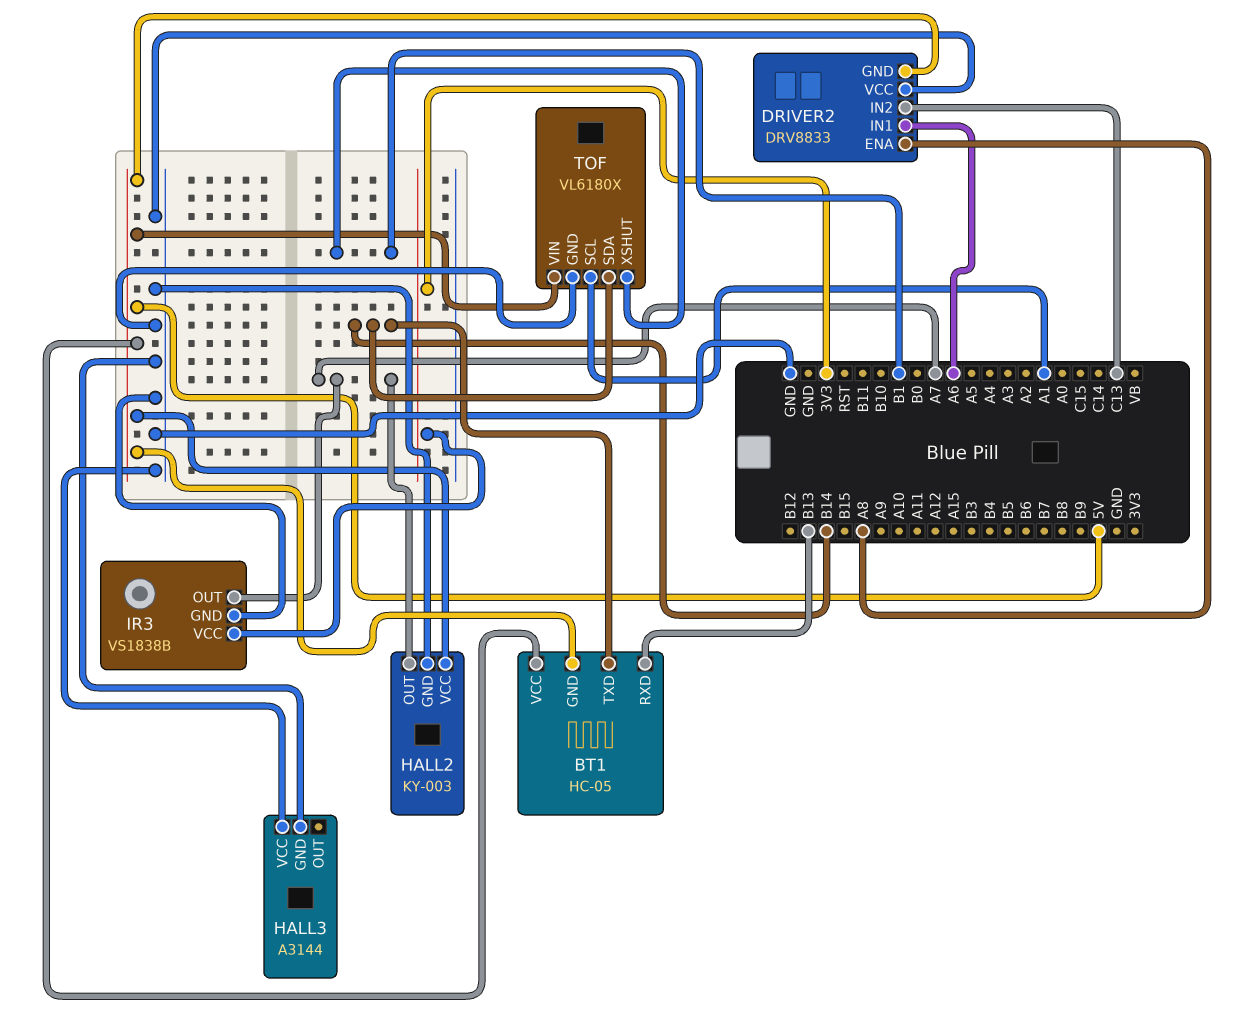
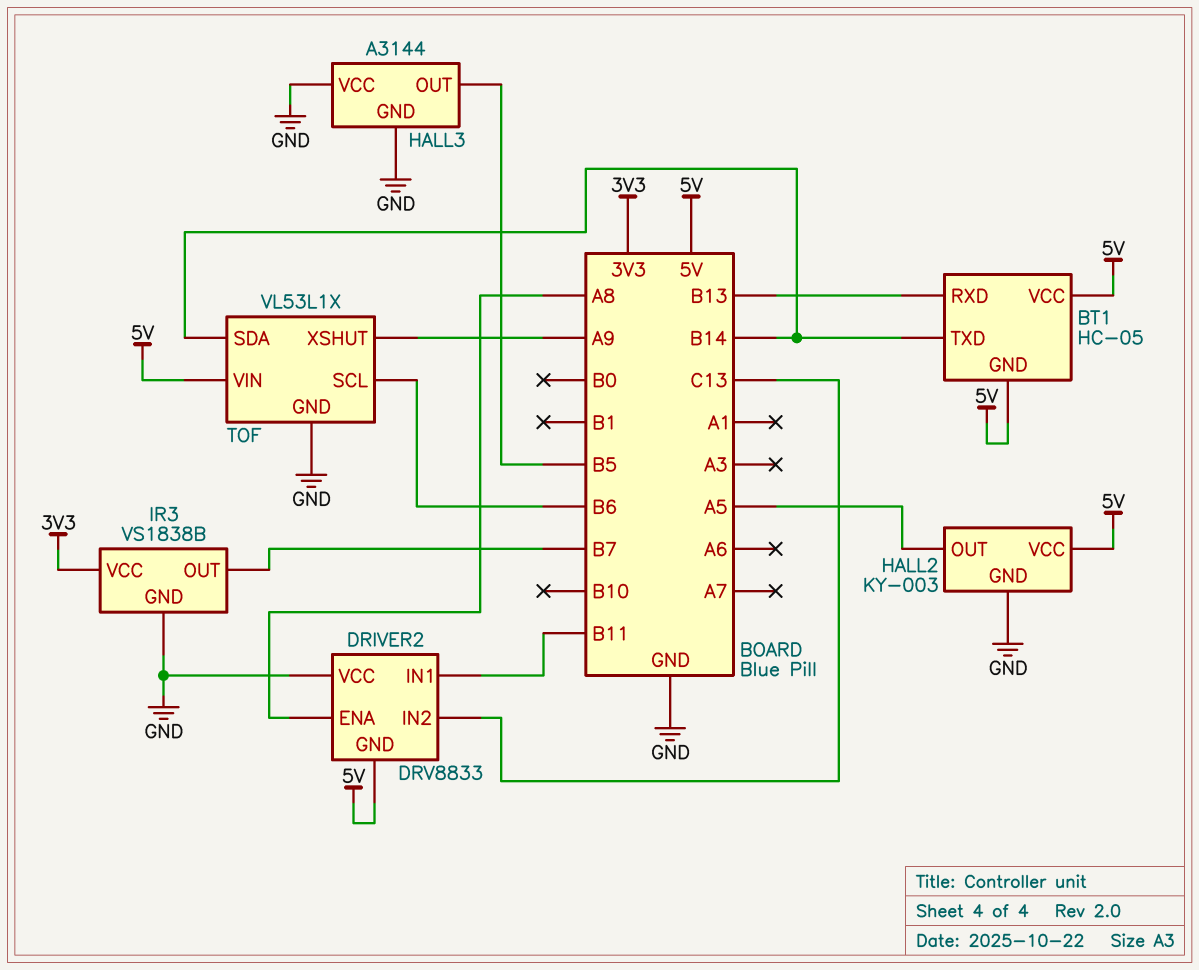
DRIVER2 pin IN1: A6 -> B11
HALL2 pin OUT: A7 -> A5
HALL3 pin OUT: none -> B5
IR3 pin OUT: A7 -> B7
TOF: VL6180X -> VL53L1X
TOF pin SCL: A1 -> B6
TOF pin XSHUT: B1 -> A9

